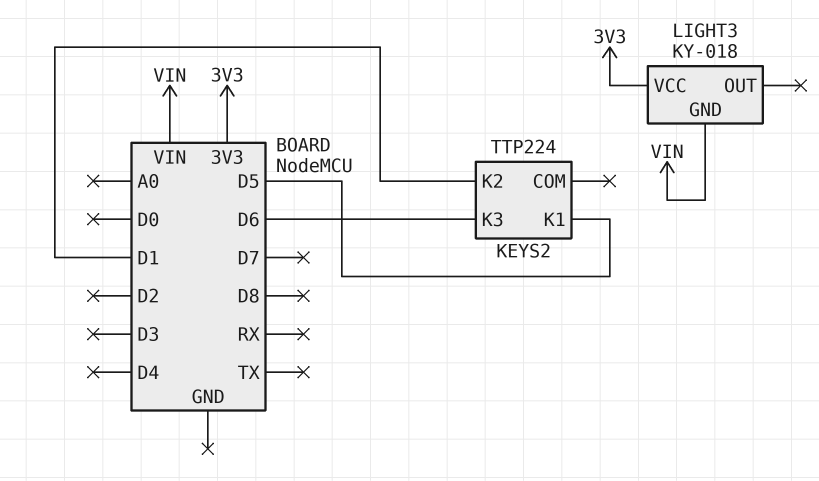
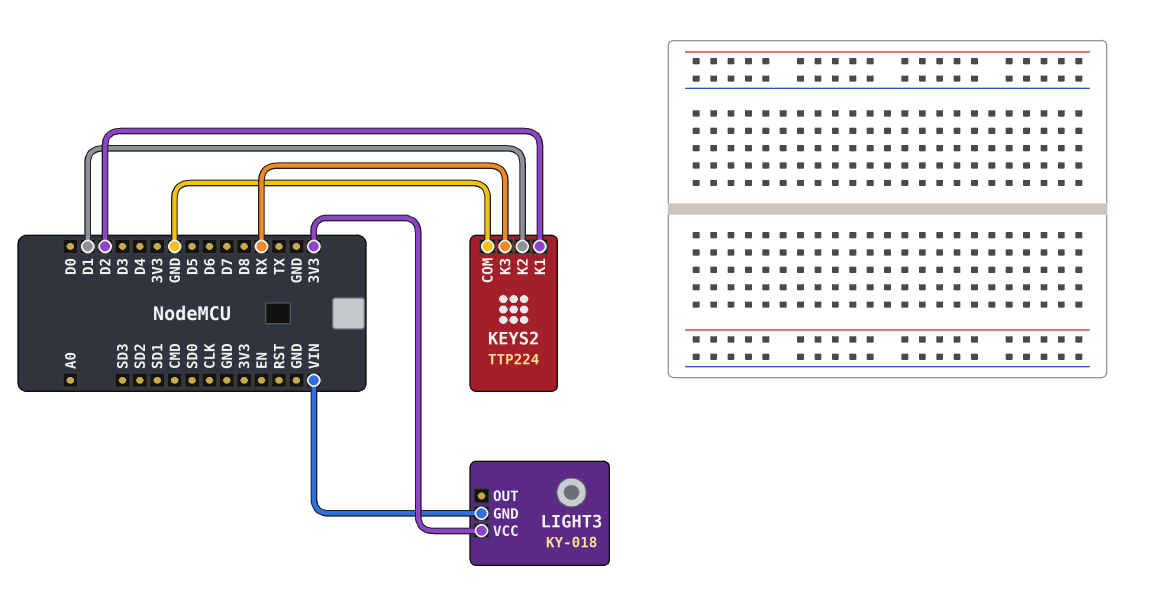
KEYS2 pin COM: none -> GND
KEYS2 pin K1: D5 -> D2
KEYS2 pin K3: D6 -> RX

